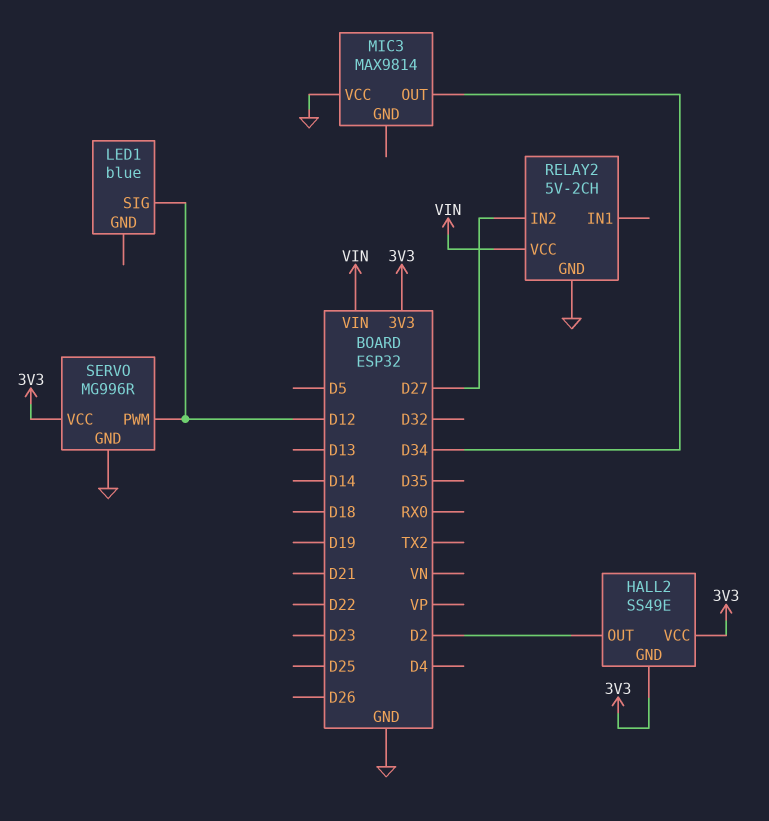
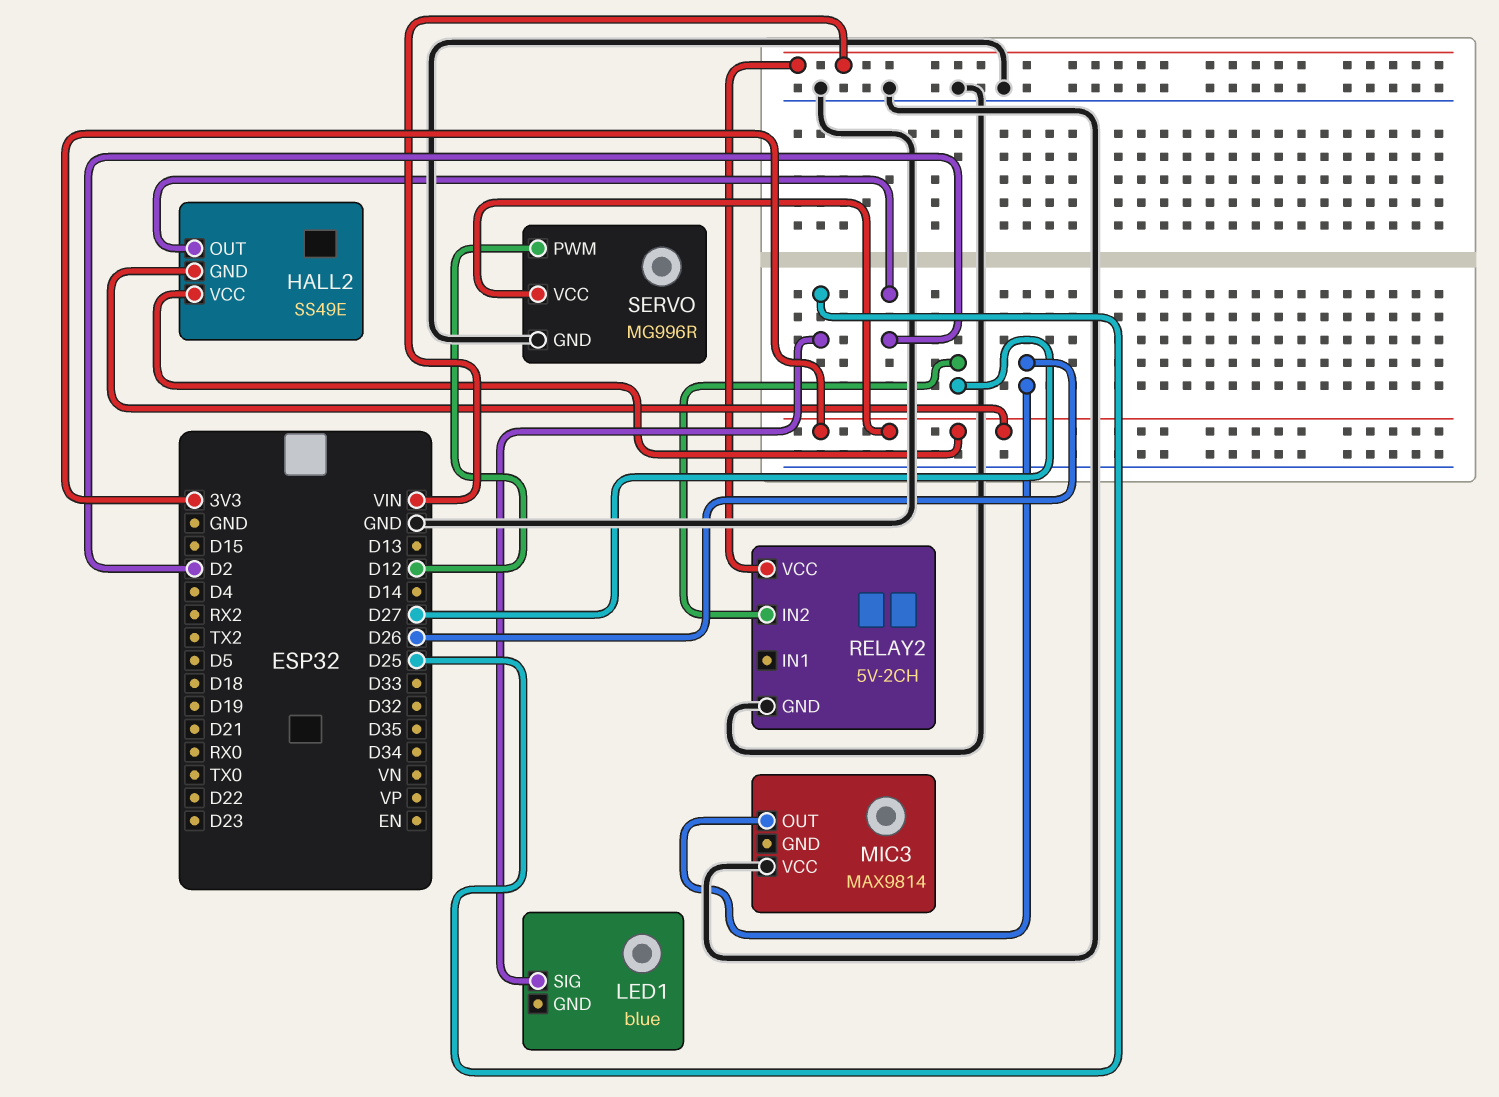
LED1 pin SIG: D12 -> D25
MIC3 pin OUT: D34 -> D26

